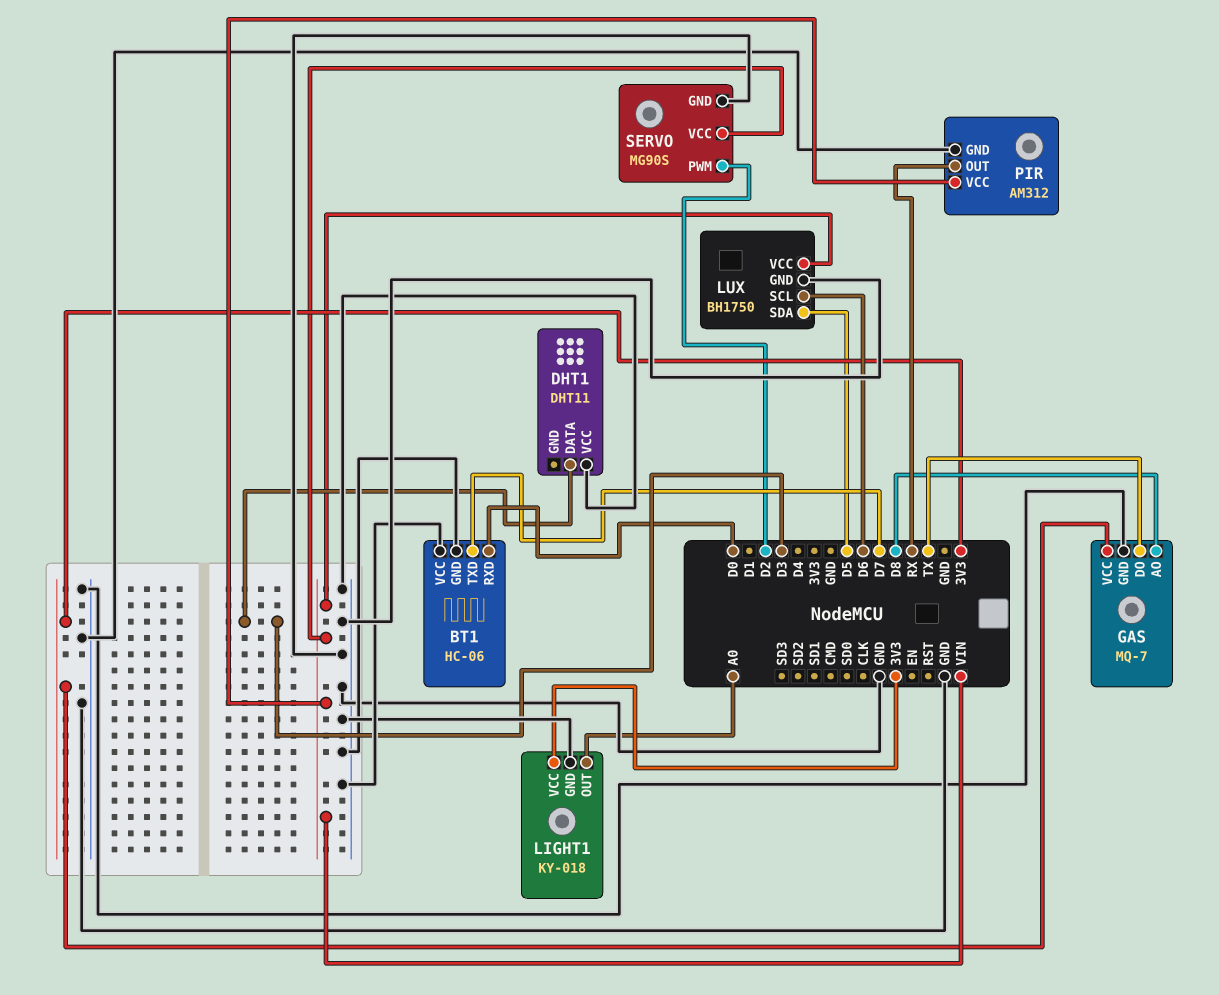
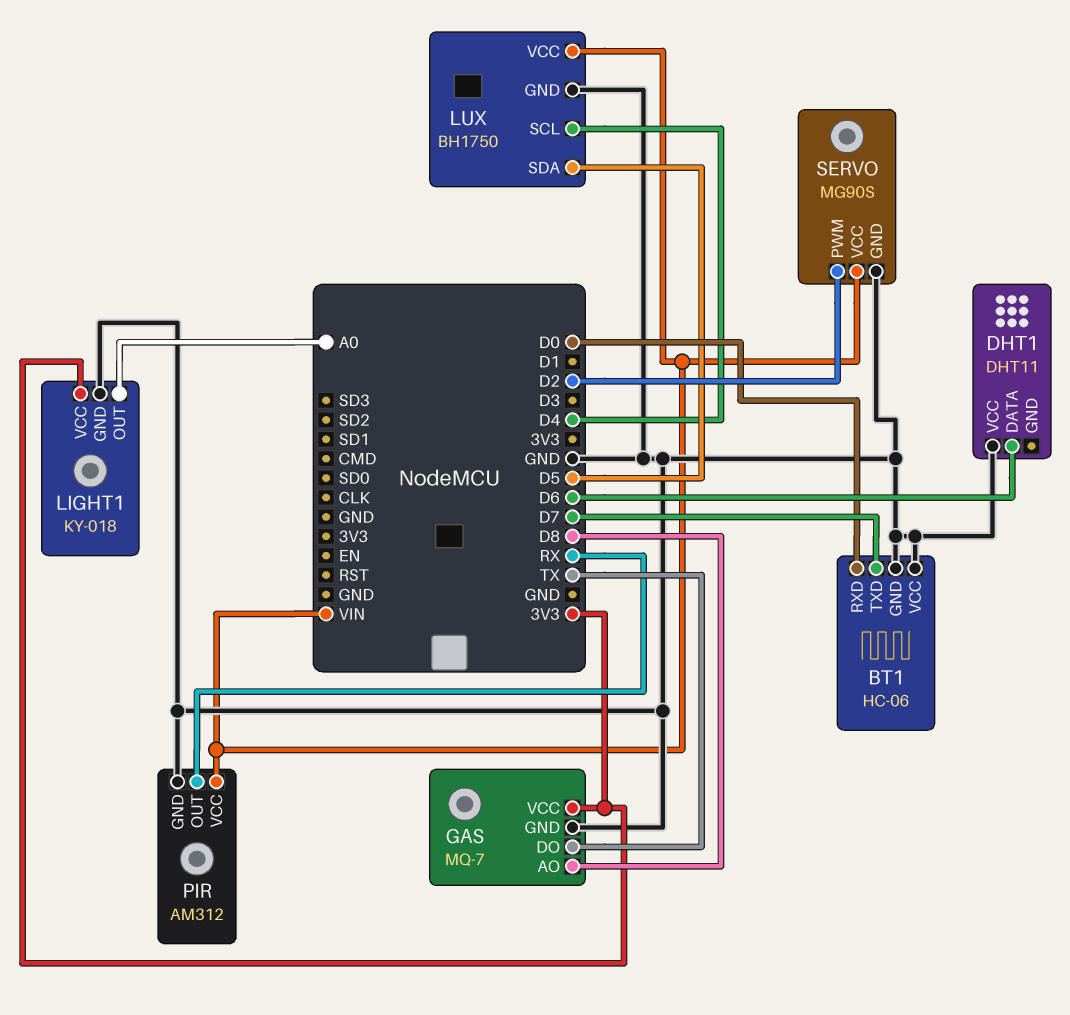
DHT1 pin DATA: D3 -> D6
LUX pin SCL: D6 -> D4

